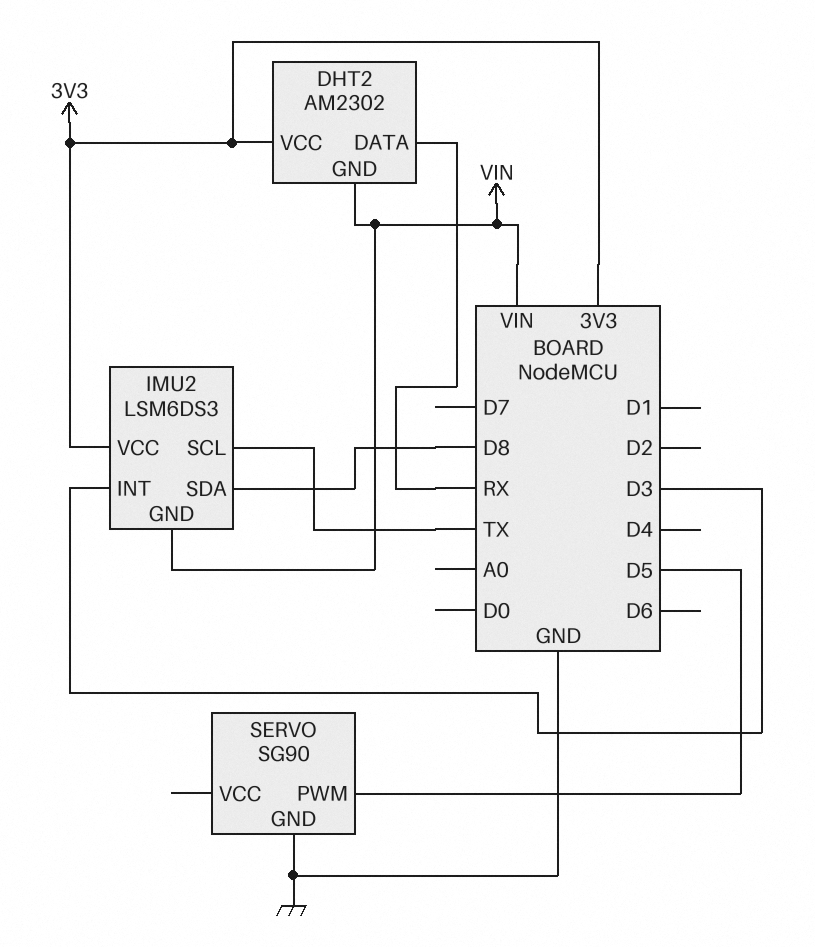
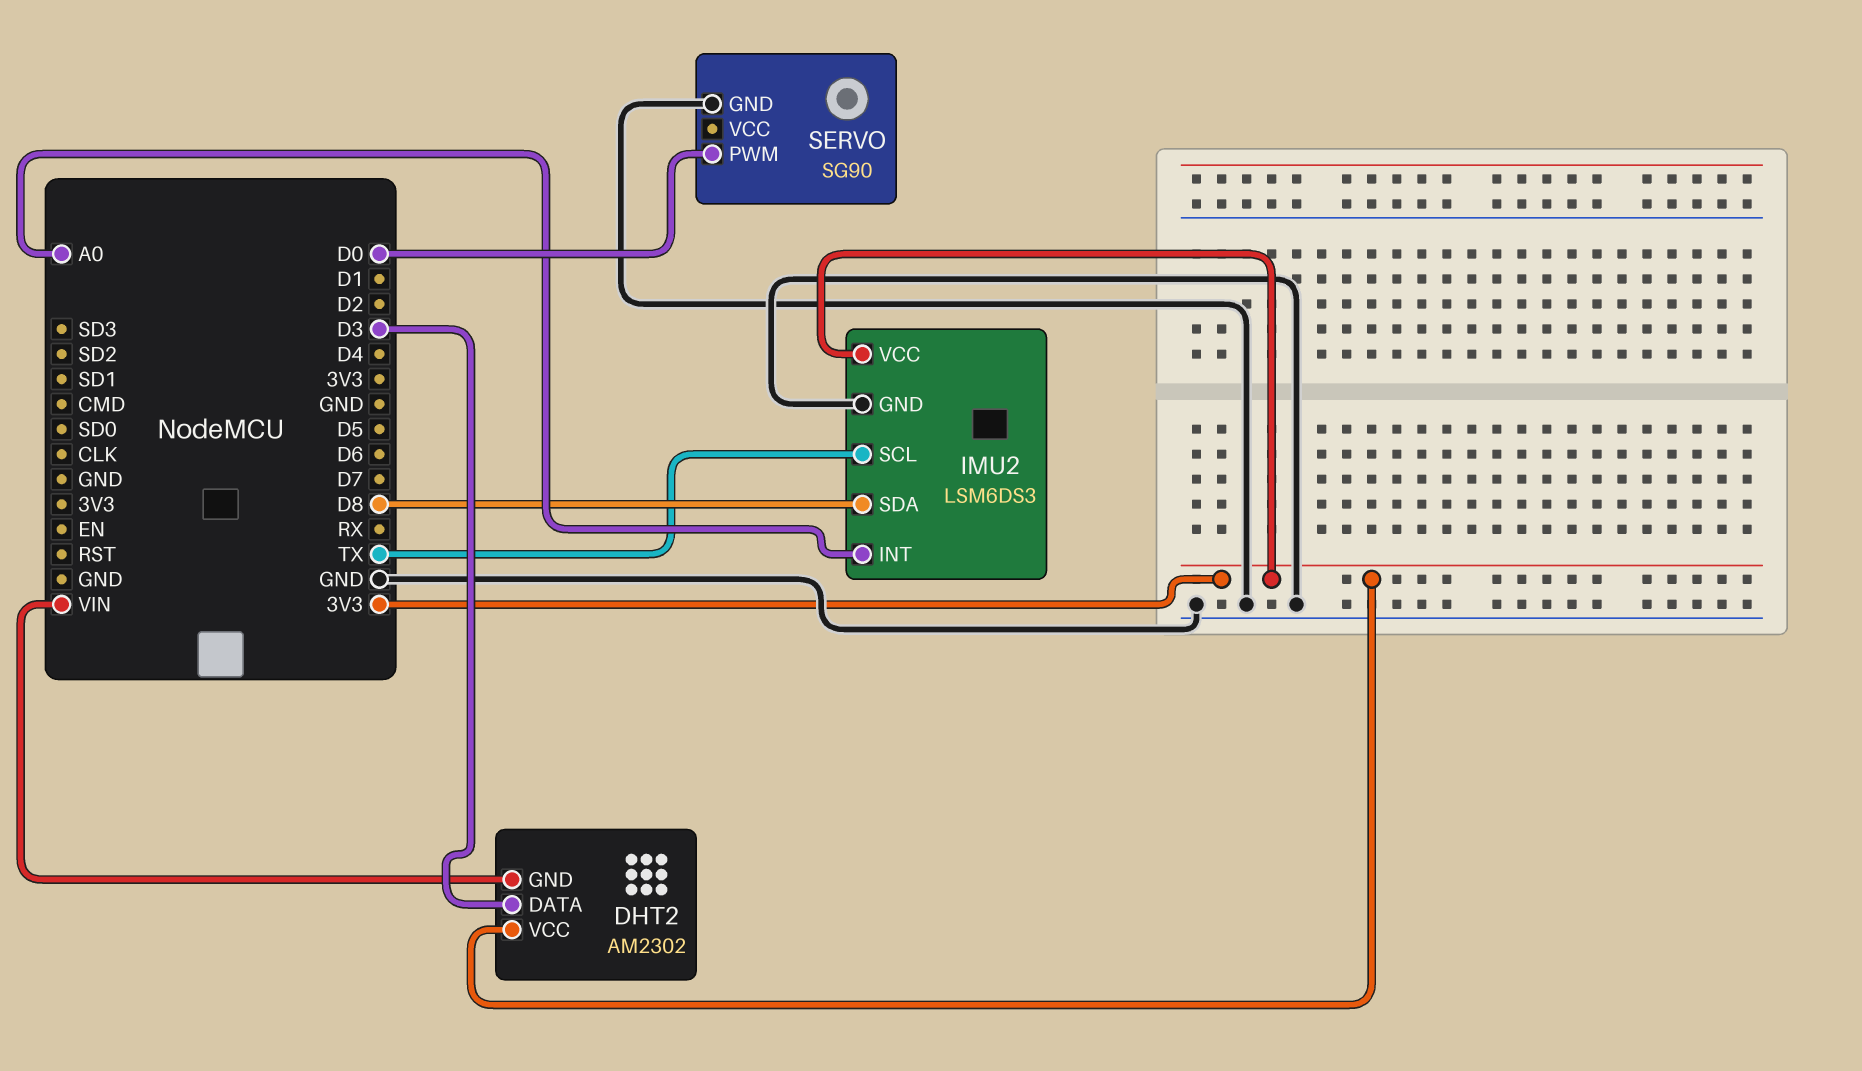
DHT2 pin DATA: RX -> D3
IMU2 pin GND: VIN -> GND
IMU2 pin INT: D3 -> A0
SERVO pin PWM: D5 -> D0

